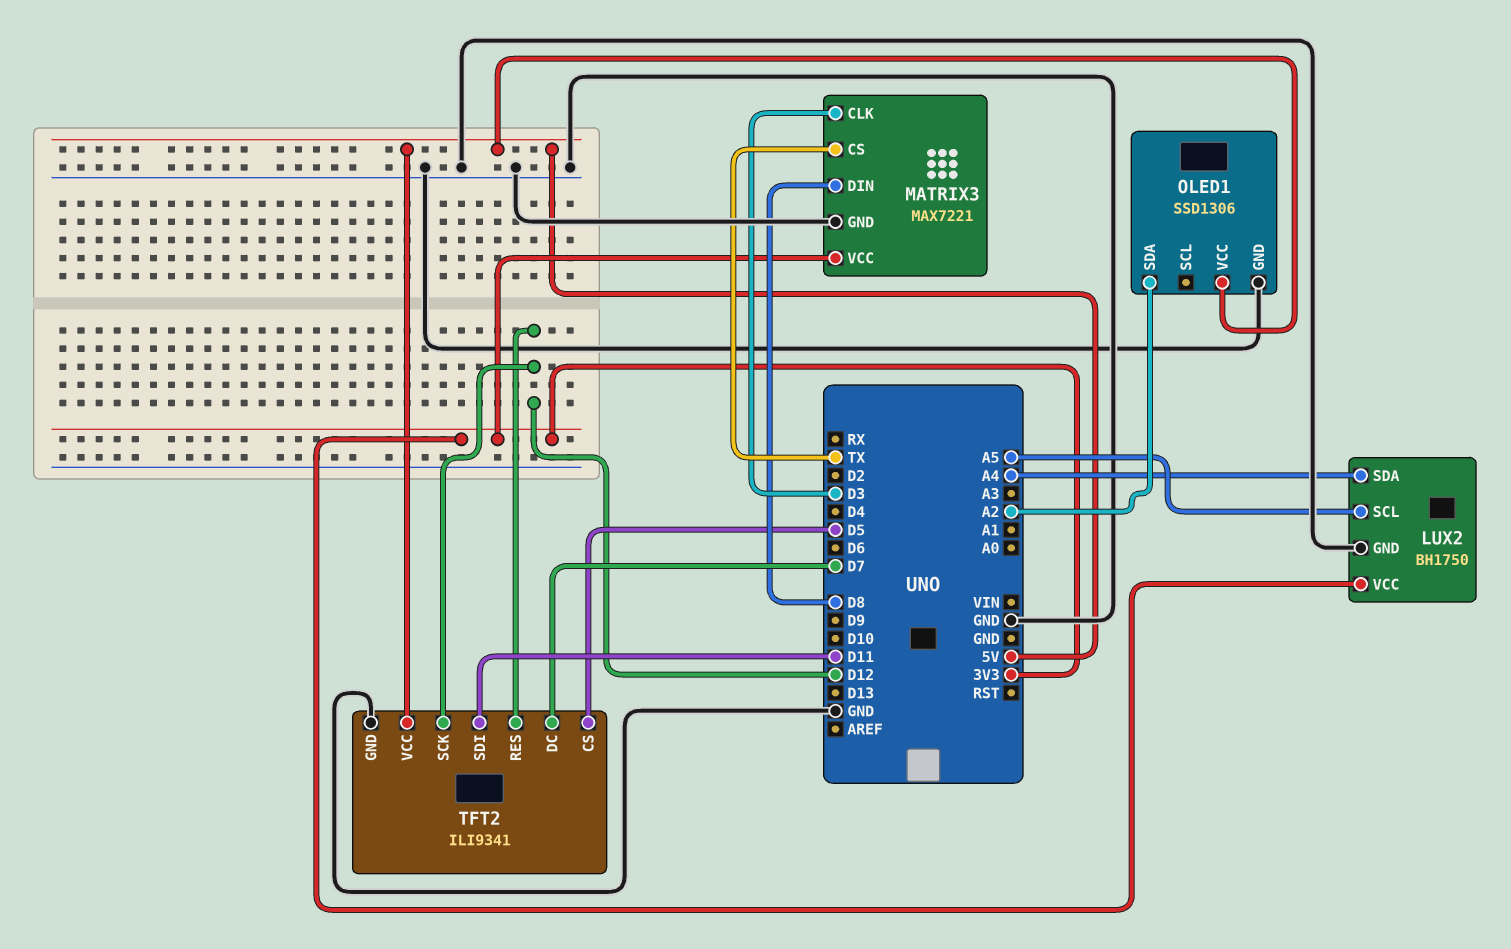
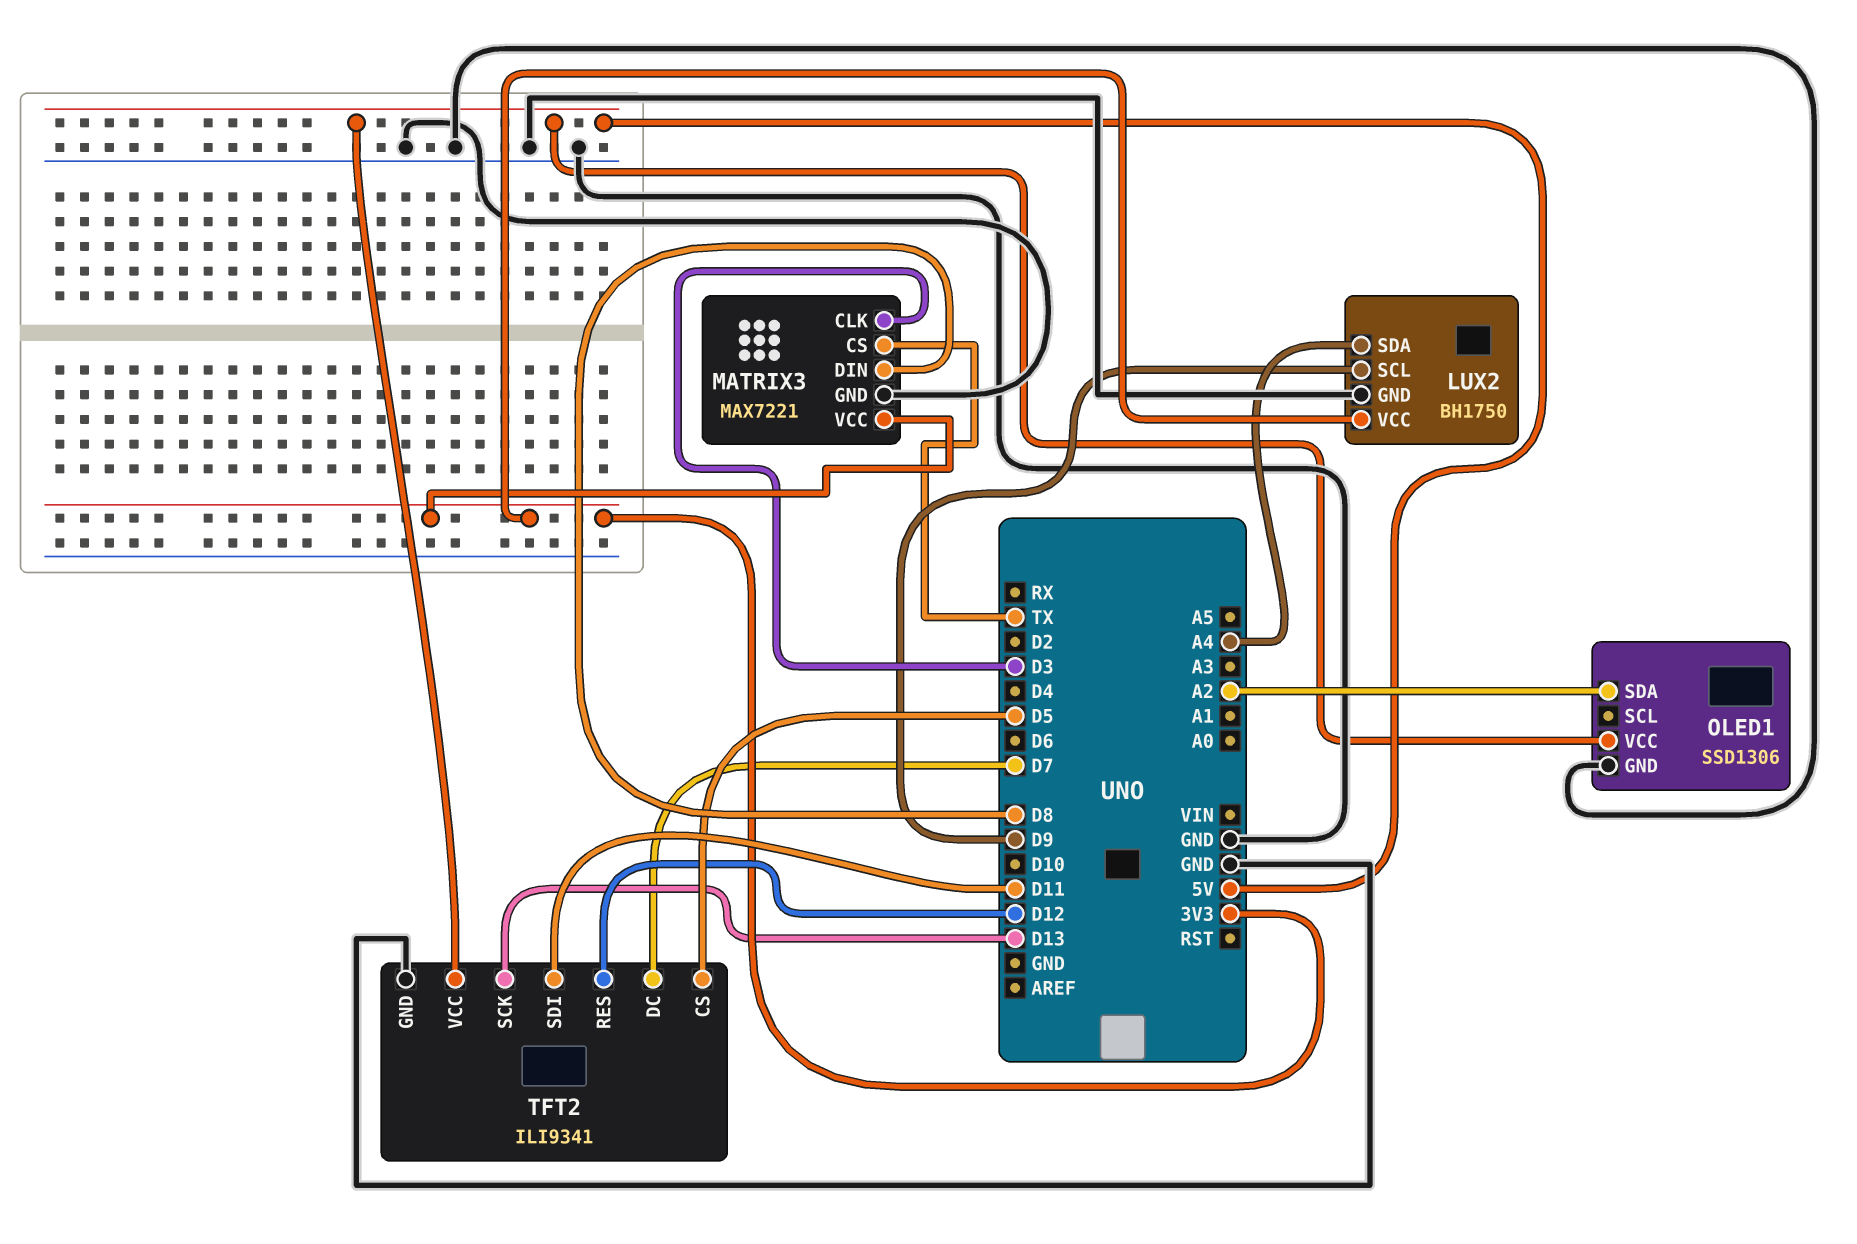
LUX2 pin SCL: A5 -> D9
TFT2 pin SCK: D12 -> D13

